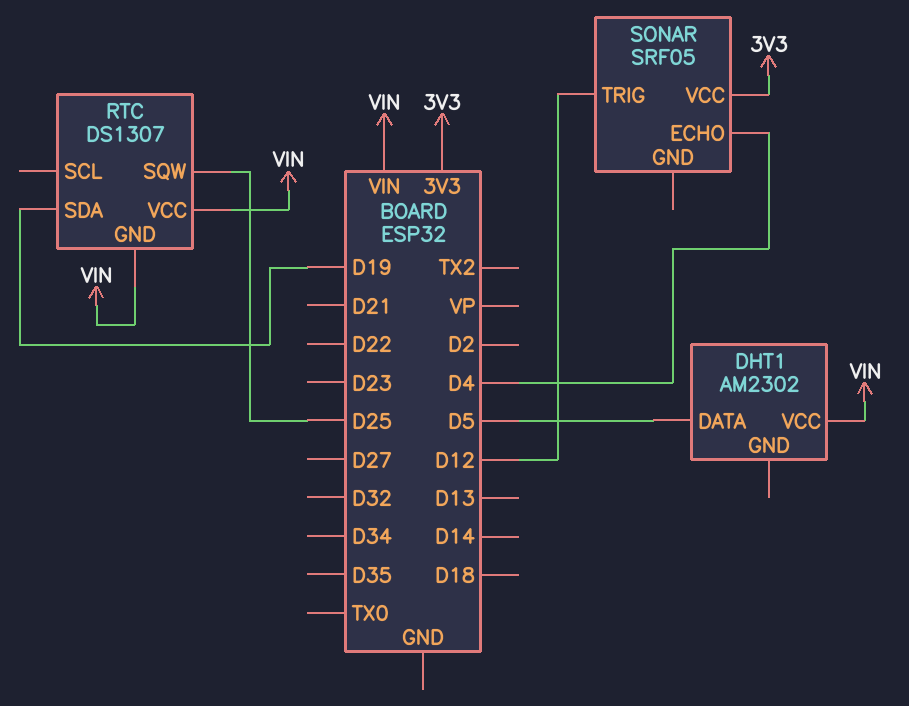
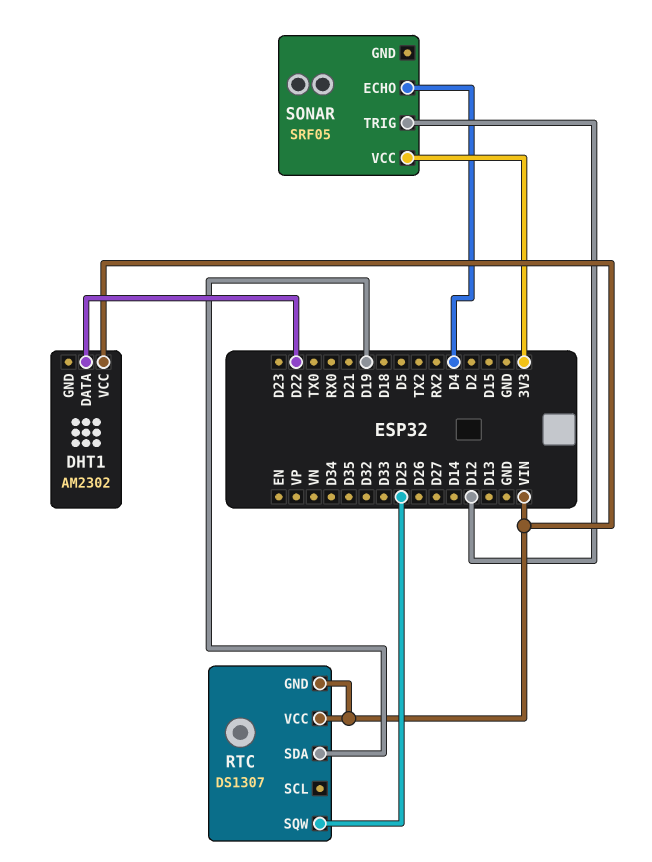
DHT1 pin DATA: D5 -> D22

